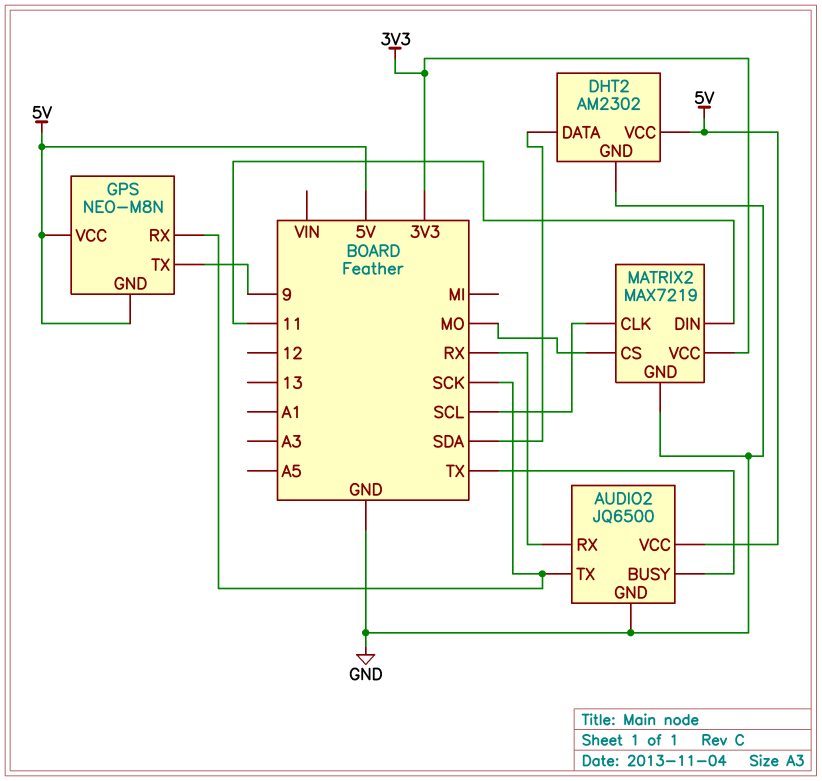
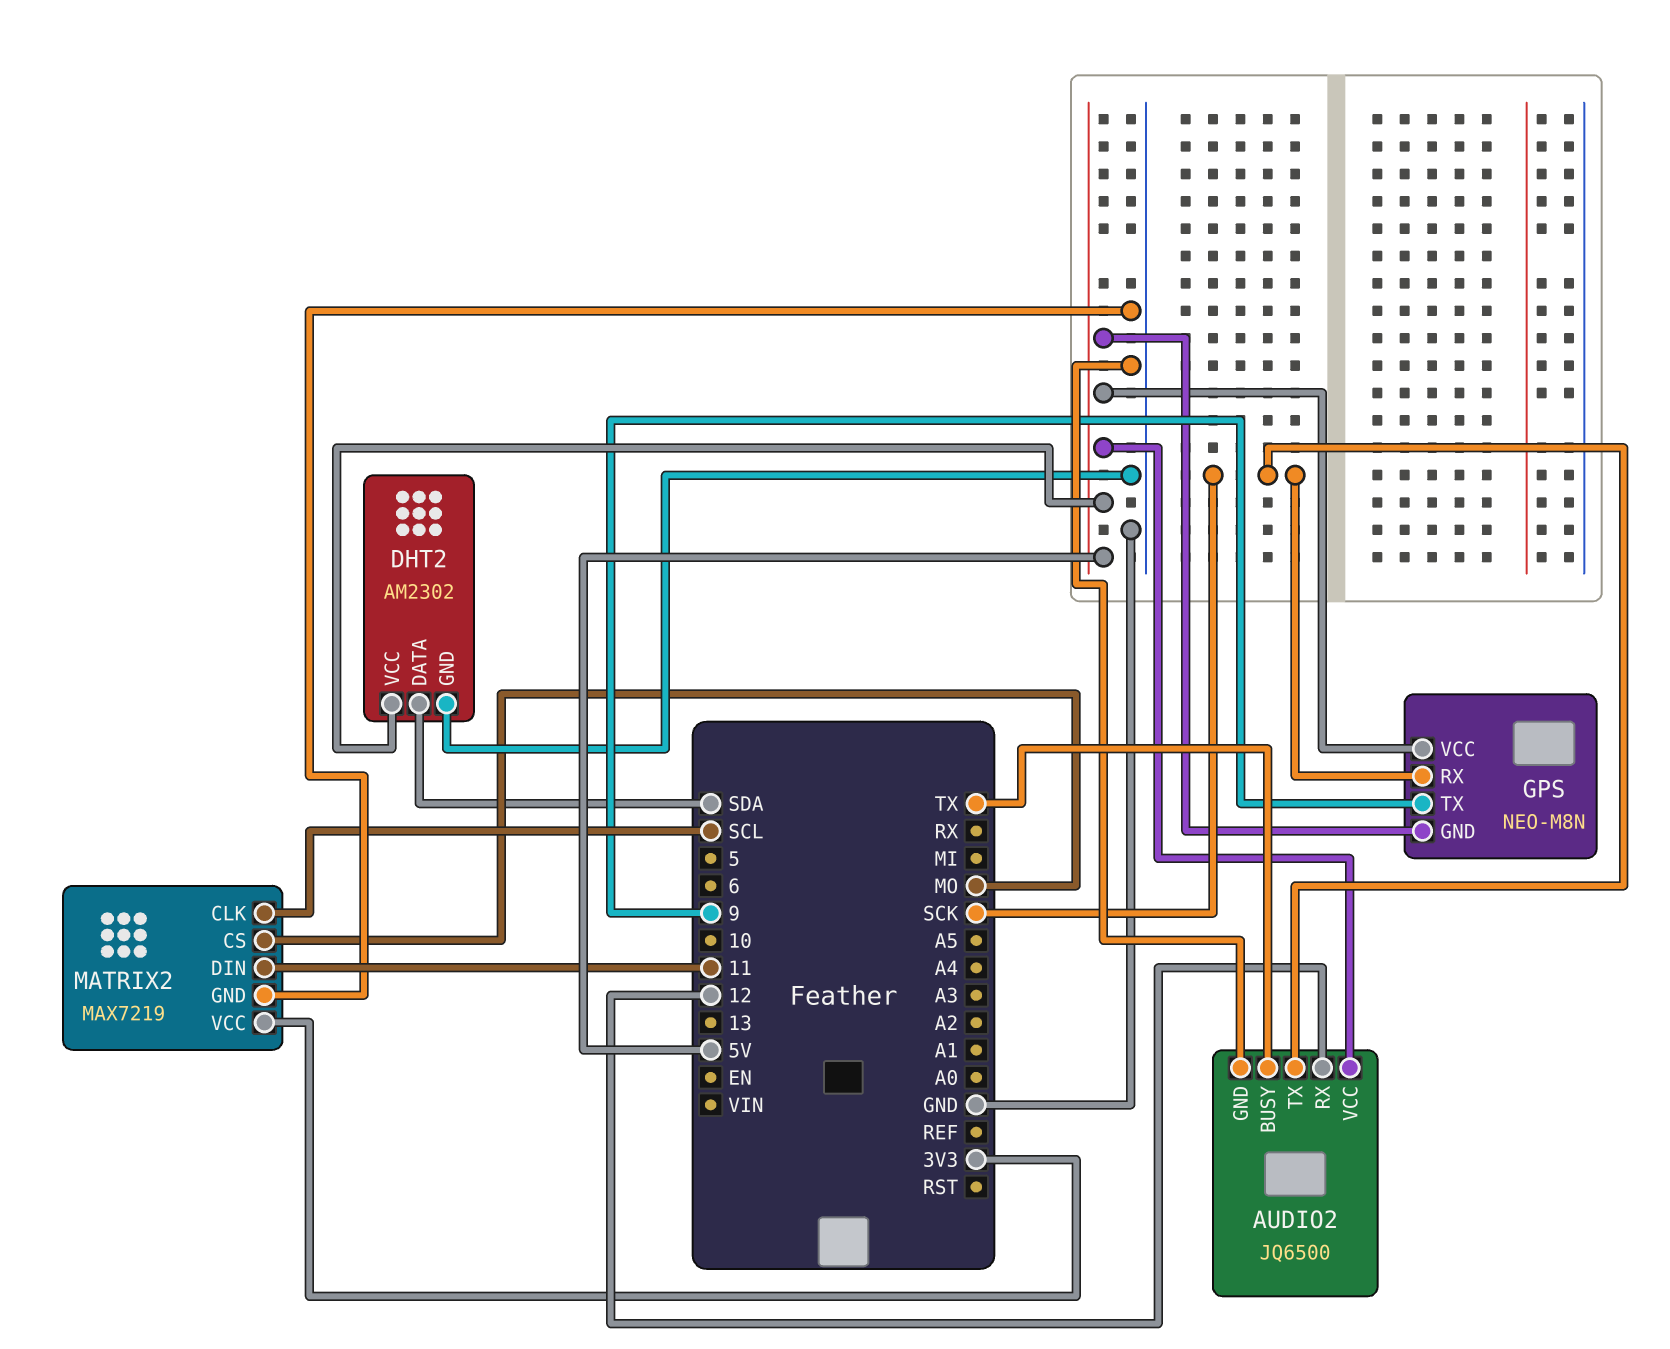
AUDIO2 pin RX: RX -> 12

